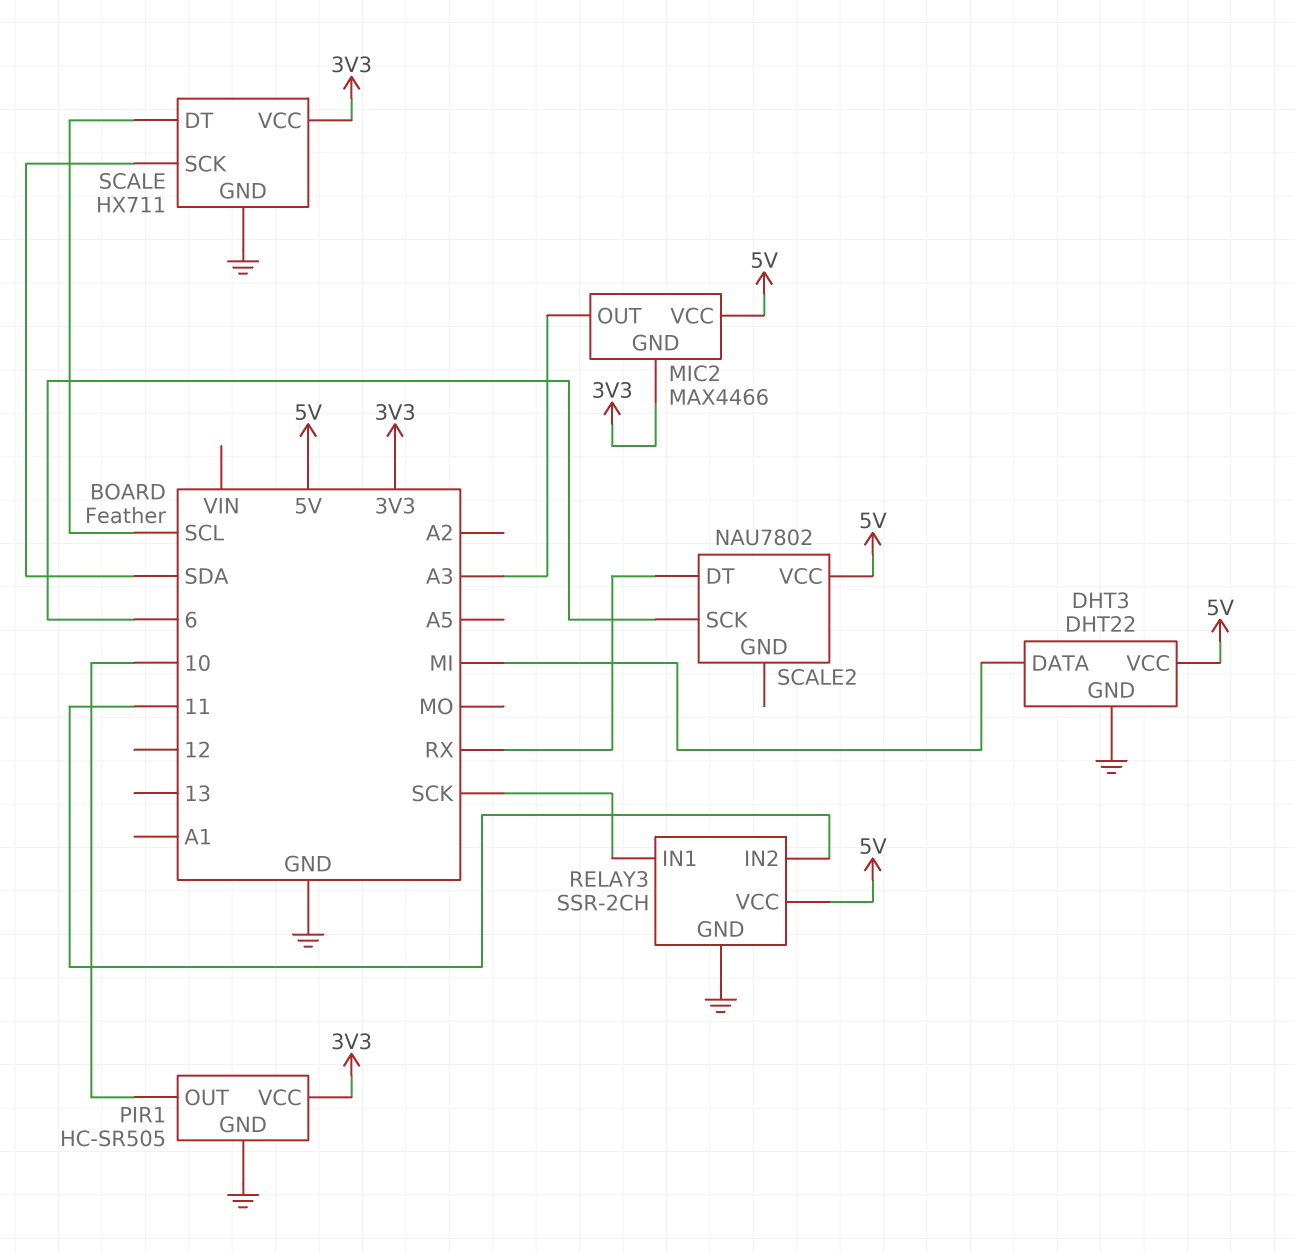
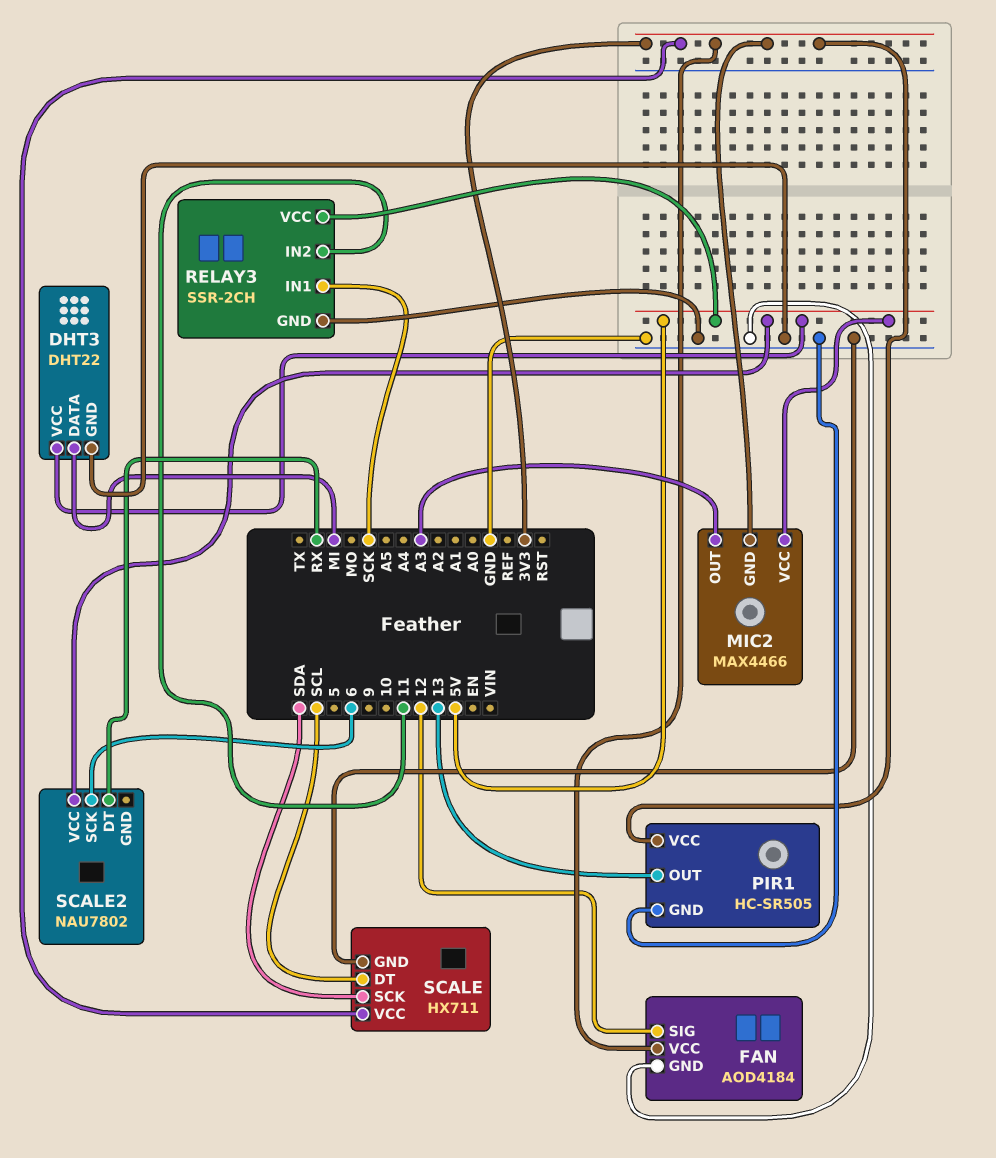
FAN: none -> AOD4184
FAN pin GND: none -> GND
FAN pin SIG: none -> 12
FAN pin VCC: none -> 3V3
PIR1 pin OUT: 10 -> 13

